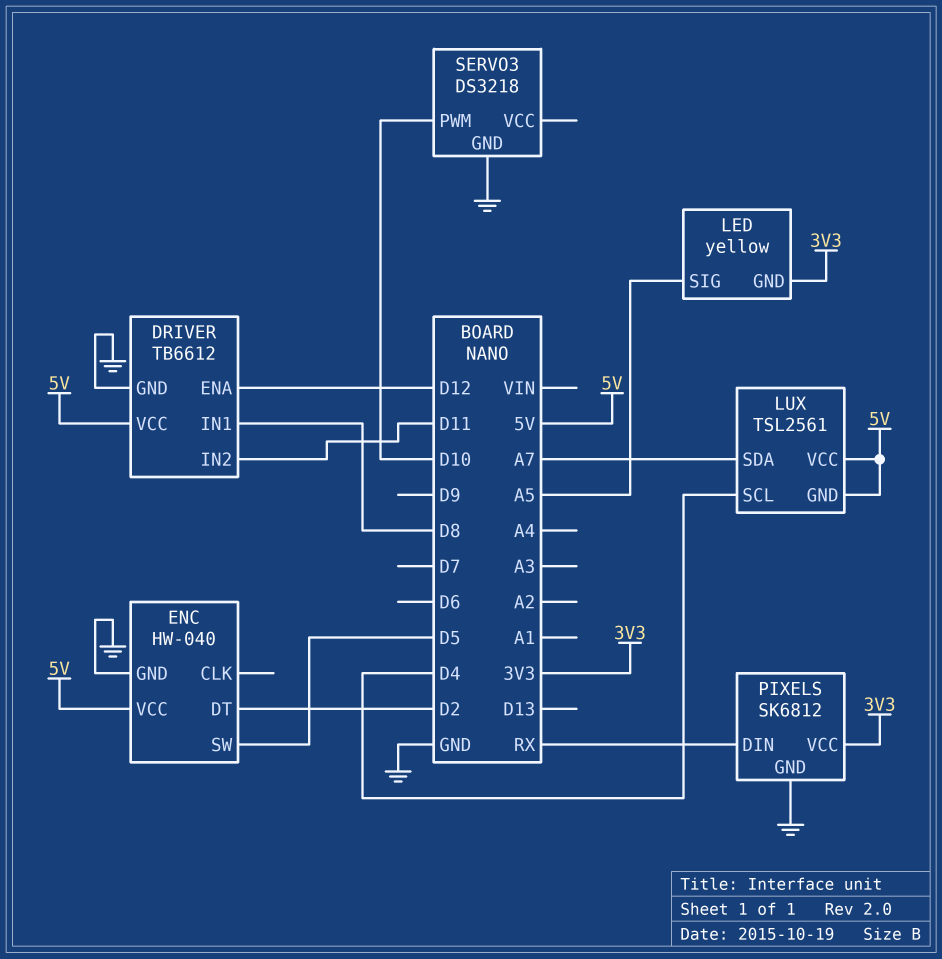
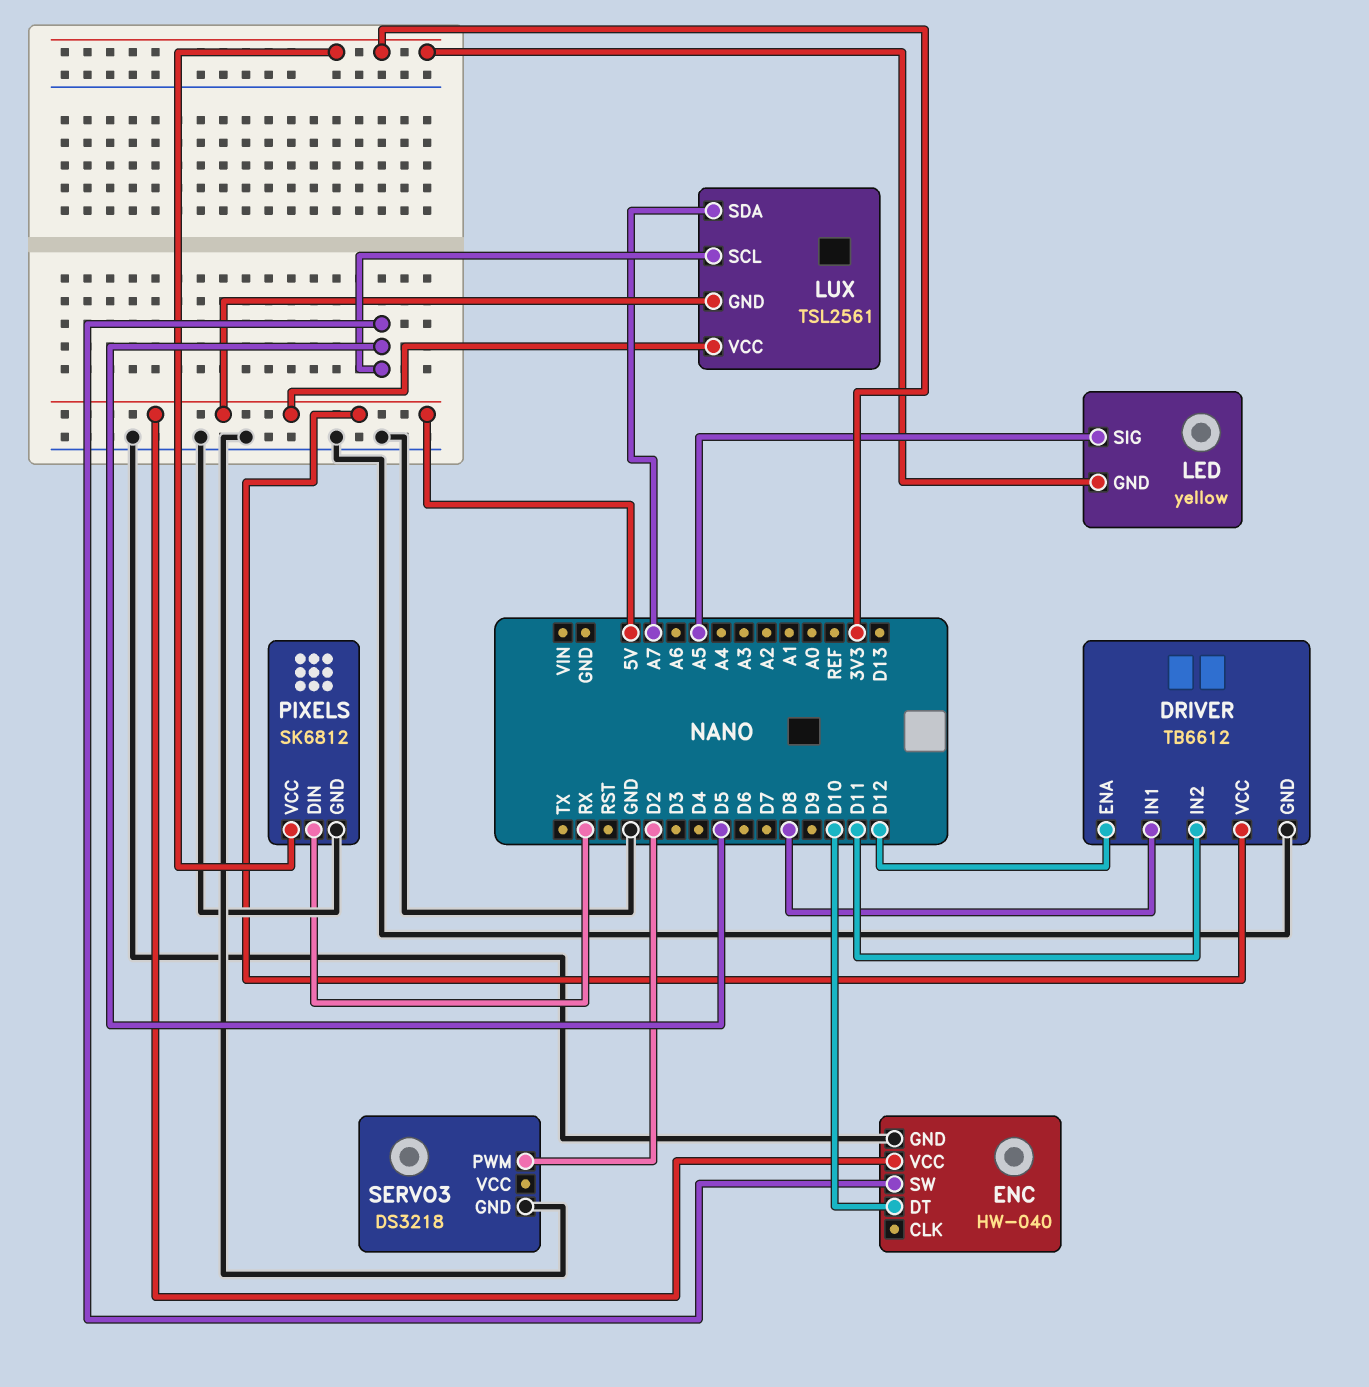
ENC pin DT: D2 -> D10
LUX pin SCL: D4 -> D5
SERVO3 pin PWM: D10 -> D2

